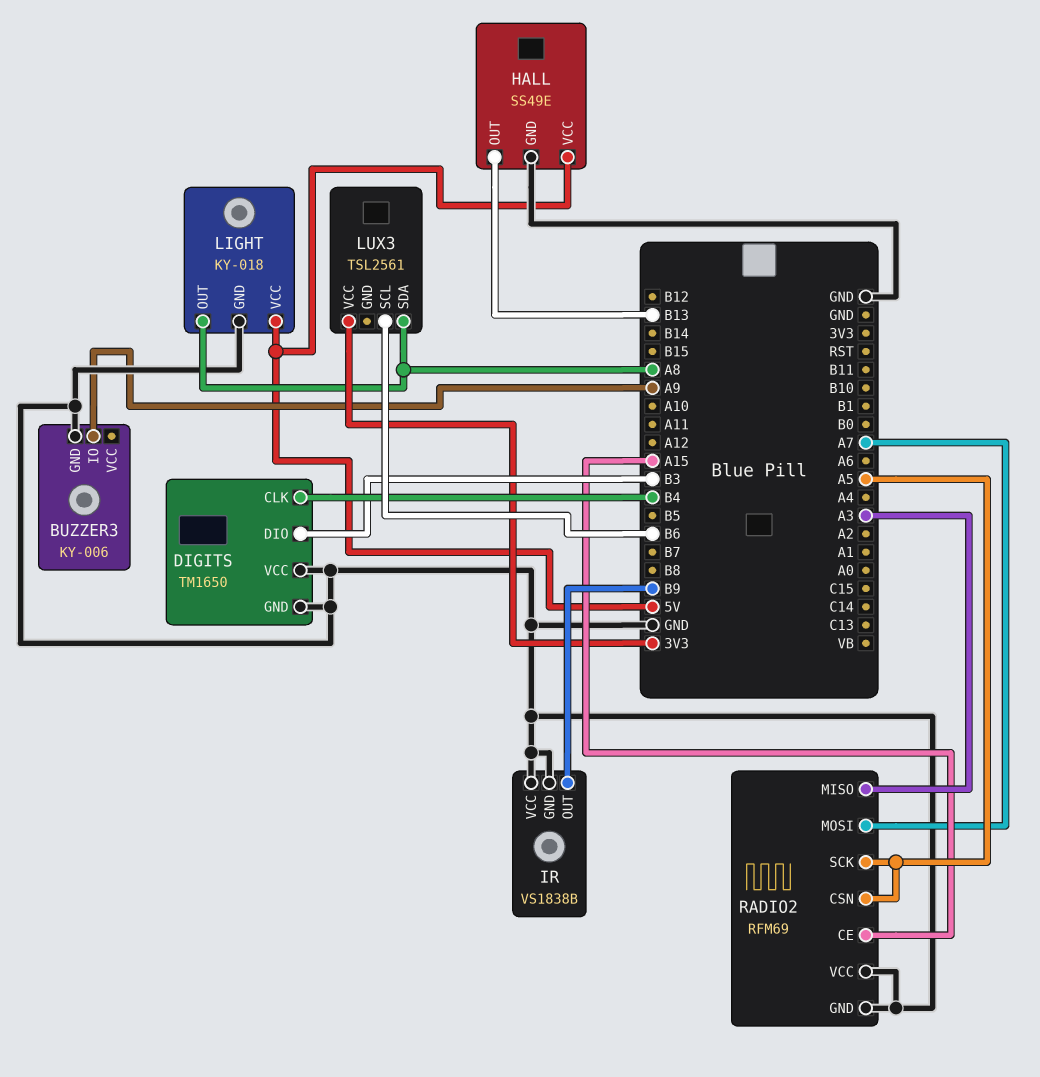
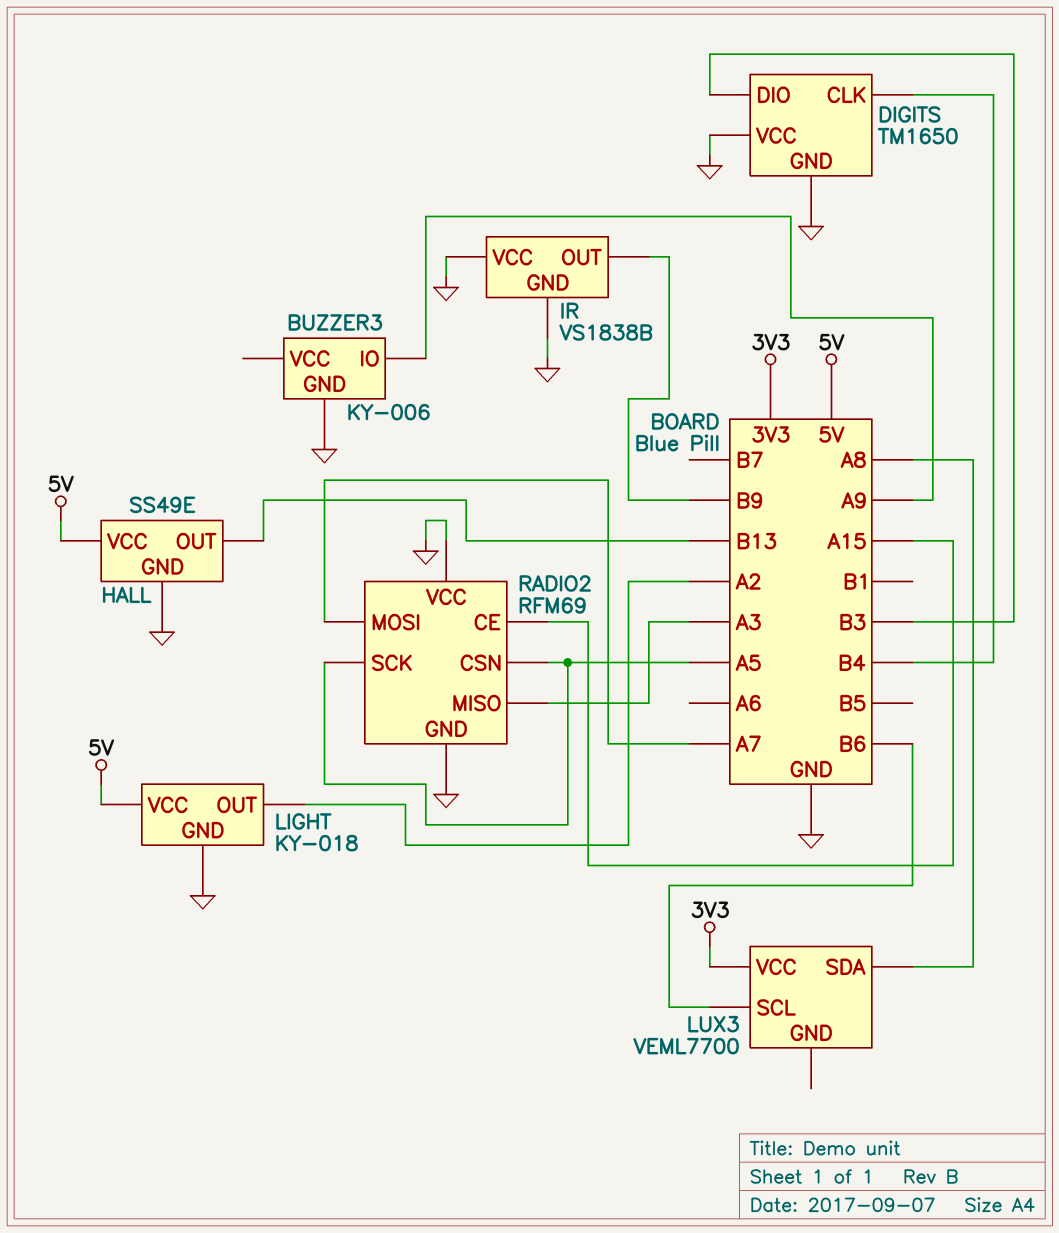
LIGHT pin OUT: A8 -> A2
LUX3: TSL2561 -> VEML7700

